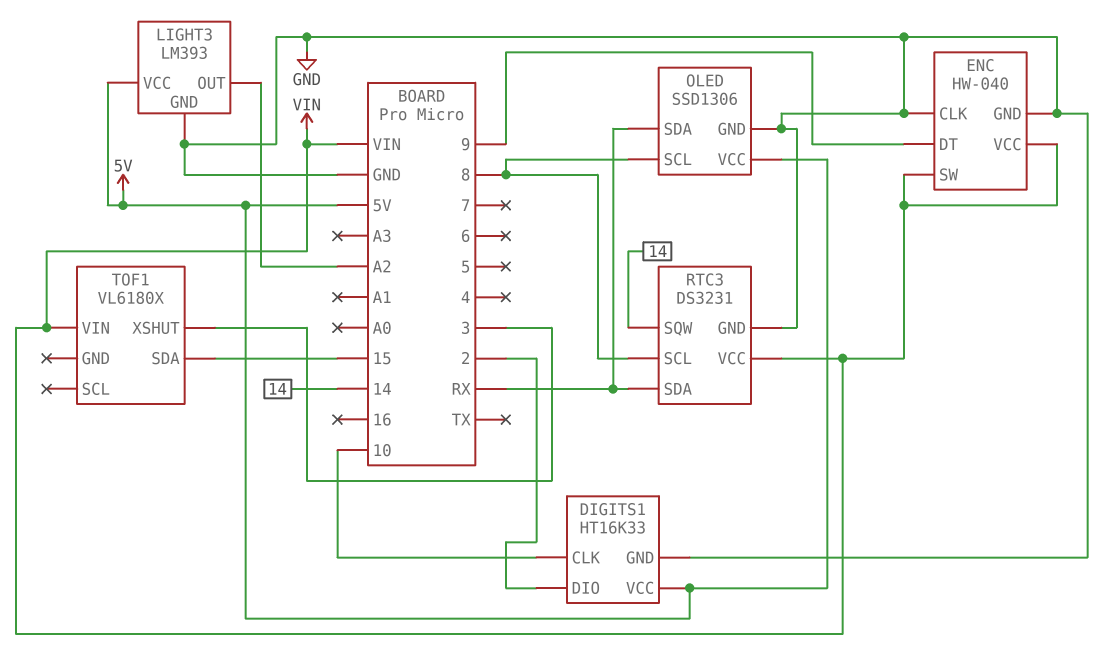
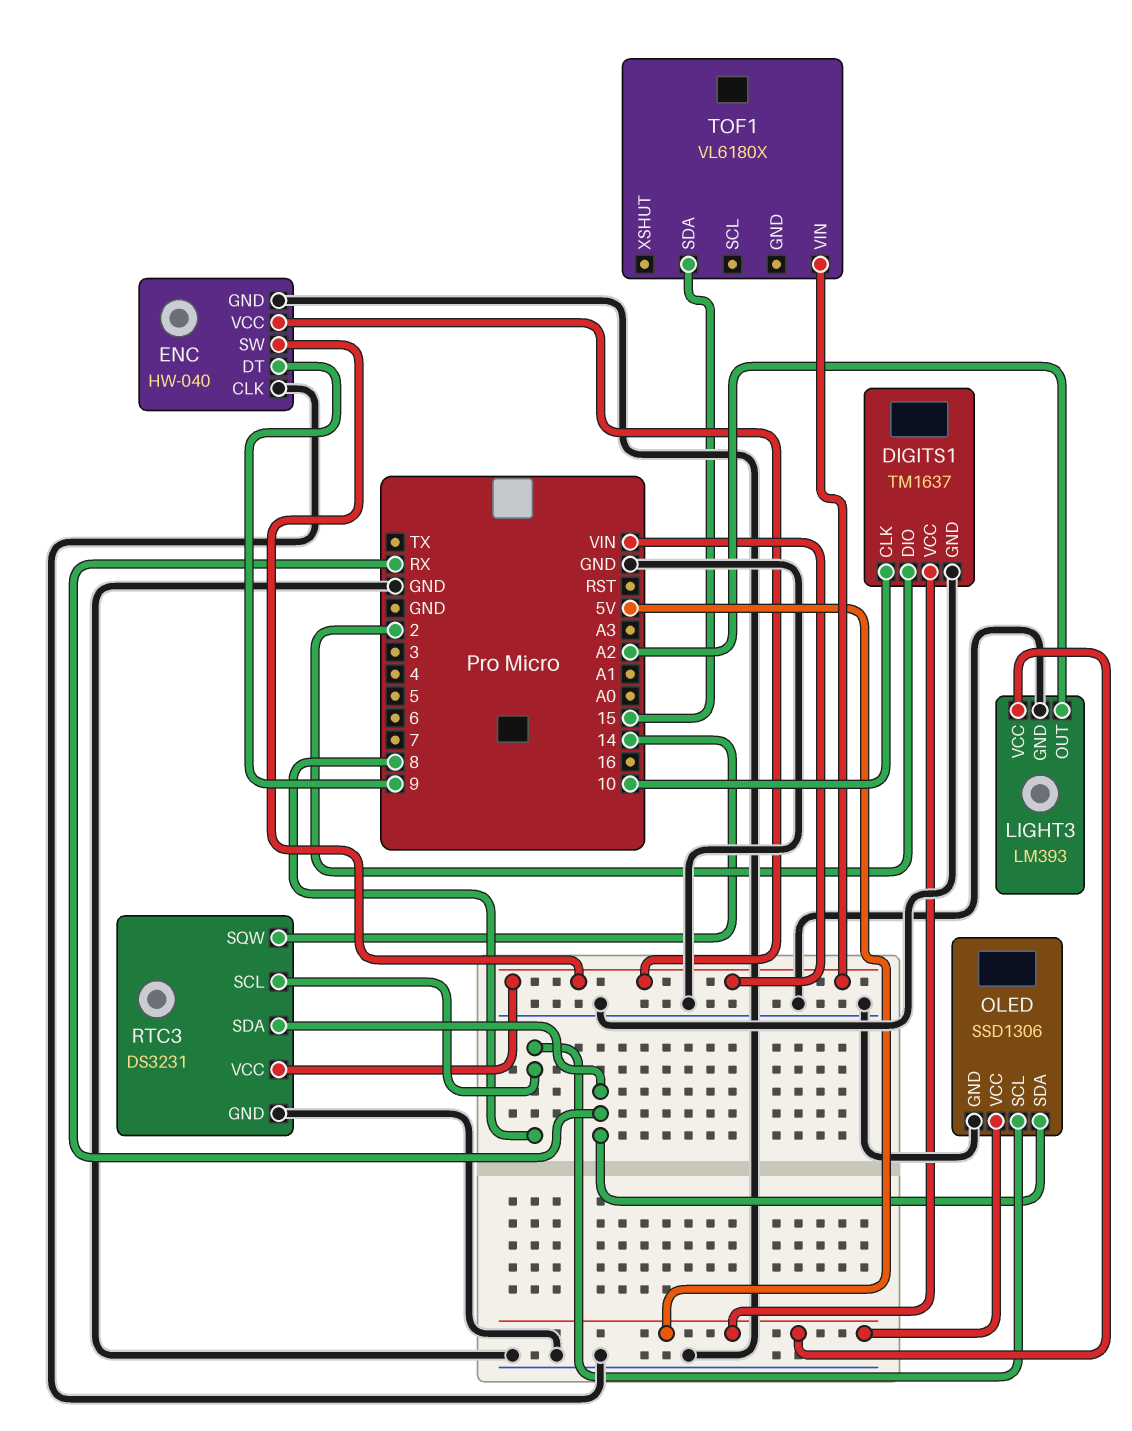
DIGITS1: HT16K33 -> TM1637
TOF1 pin XSHUT: 3 -> none

